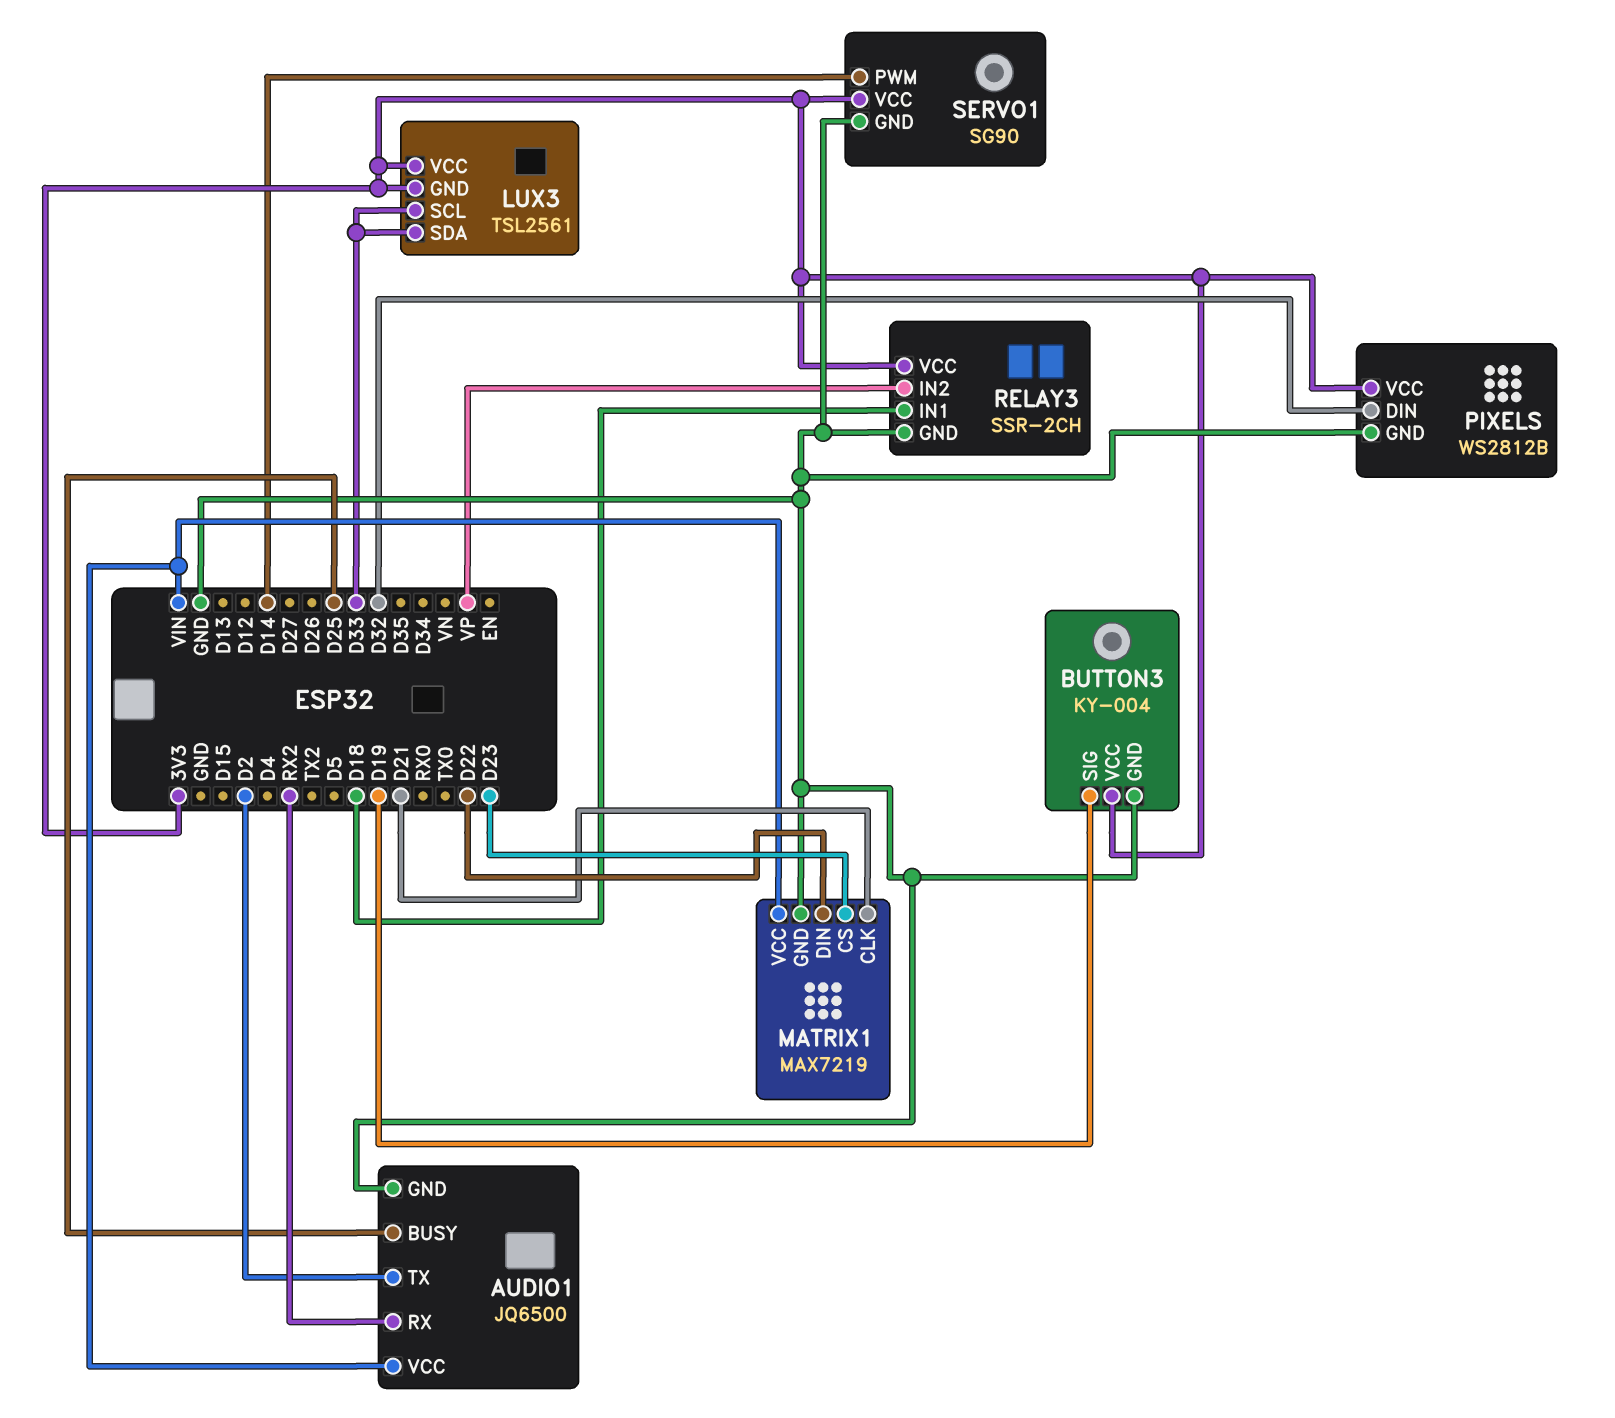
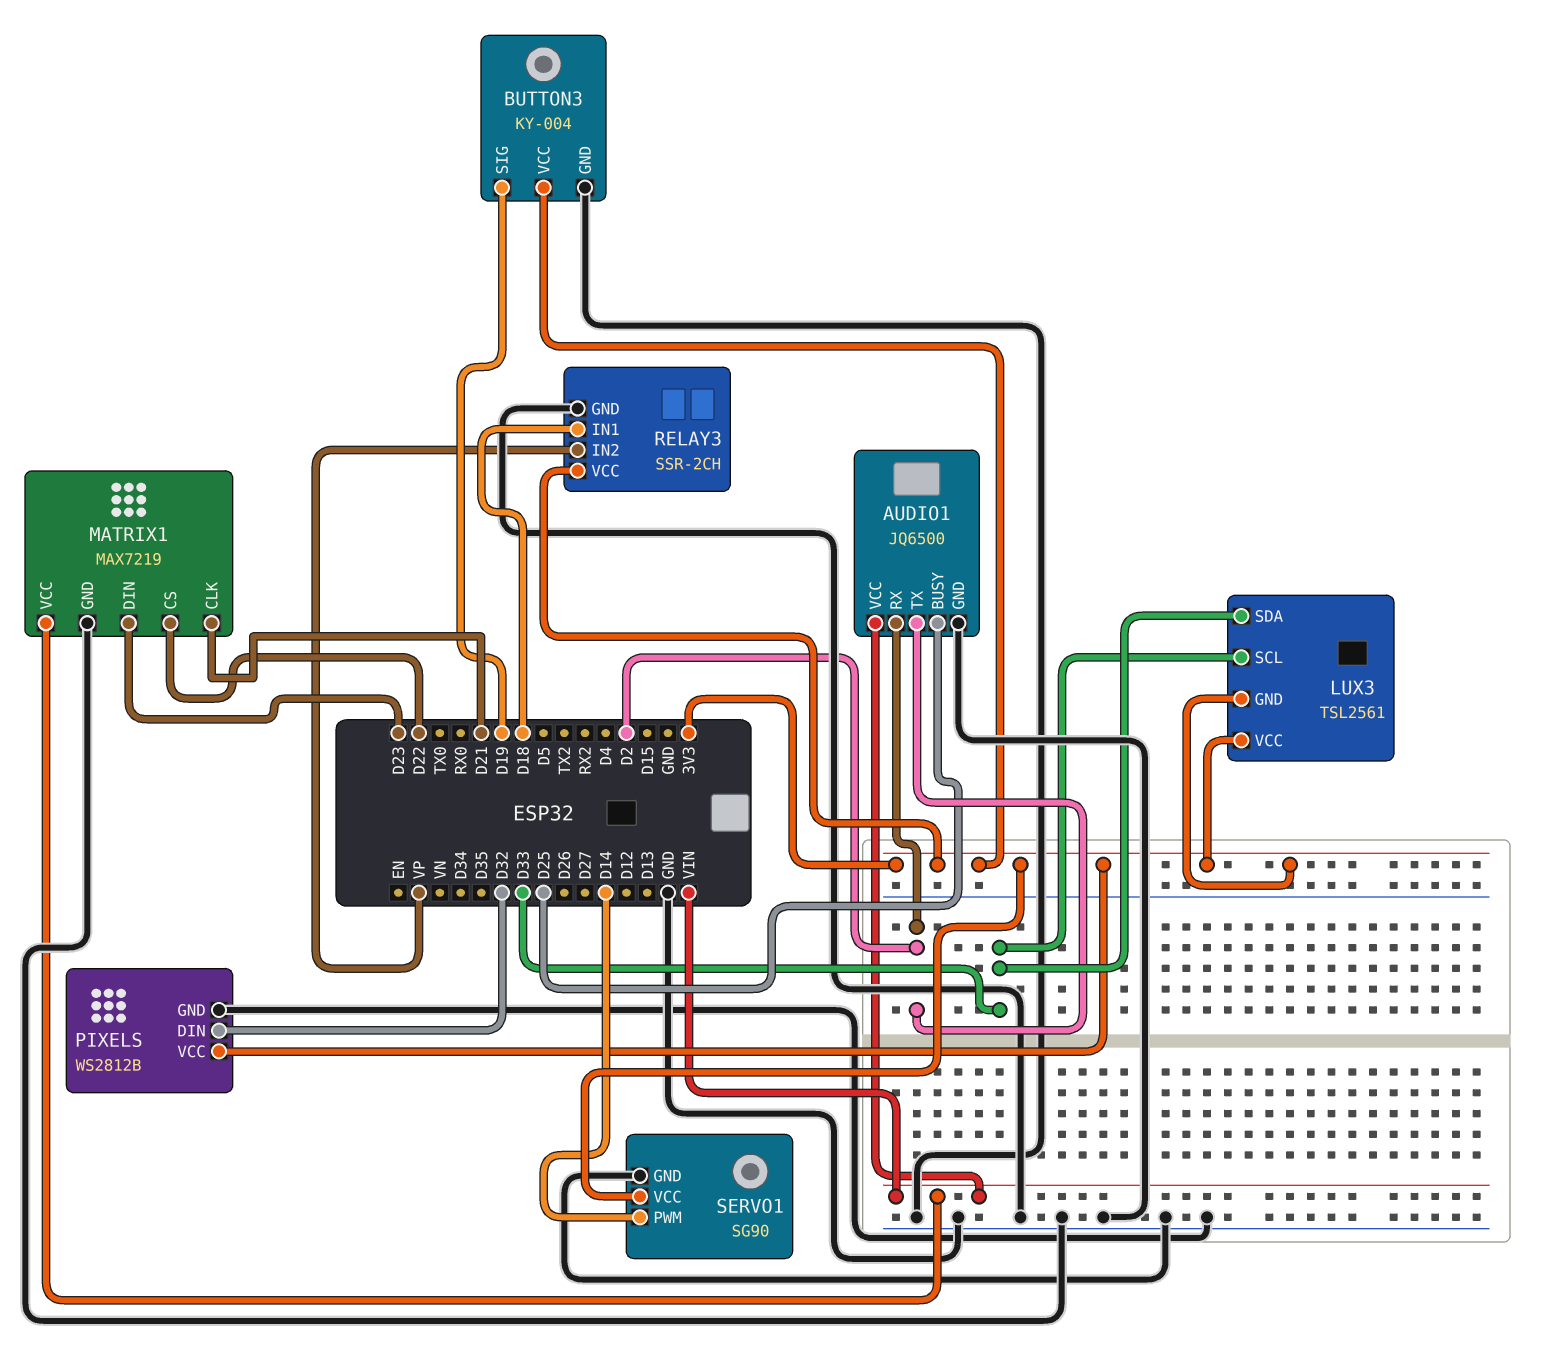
AUDIO1 pin RX: RX2 -> D2
MATRIX1 pin CS: D23 -> D22
MATRIX1 pin DIN: D22 -> D23

